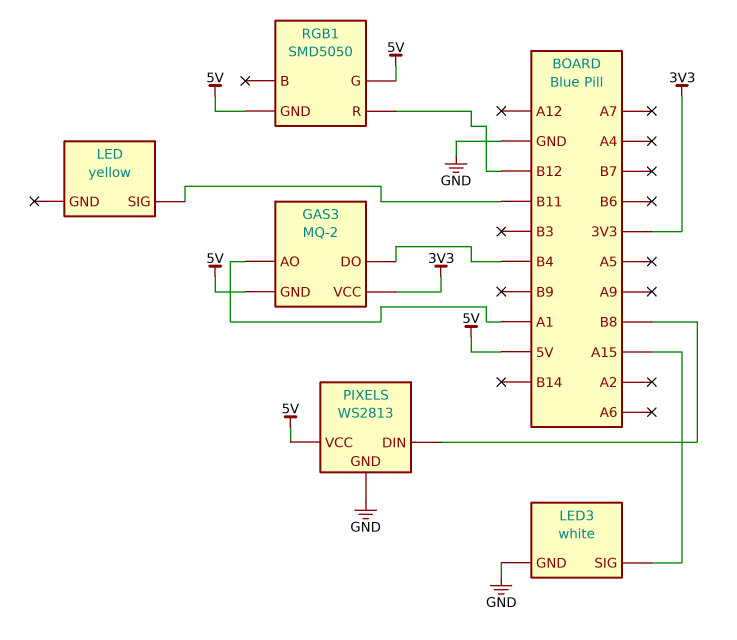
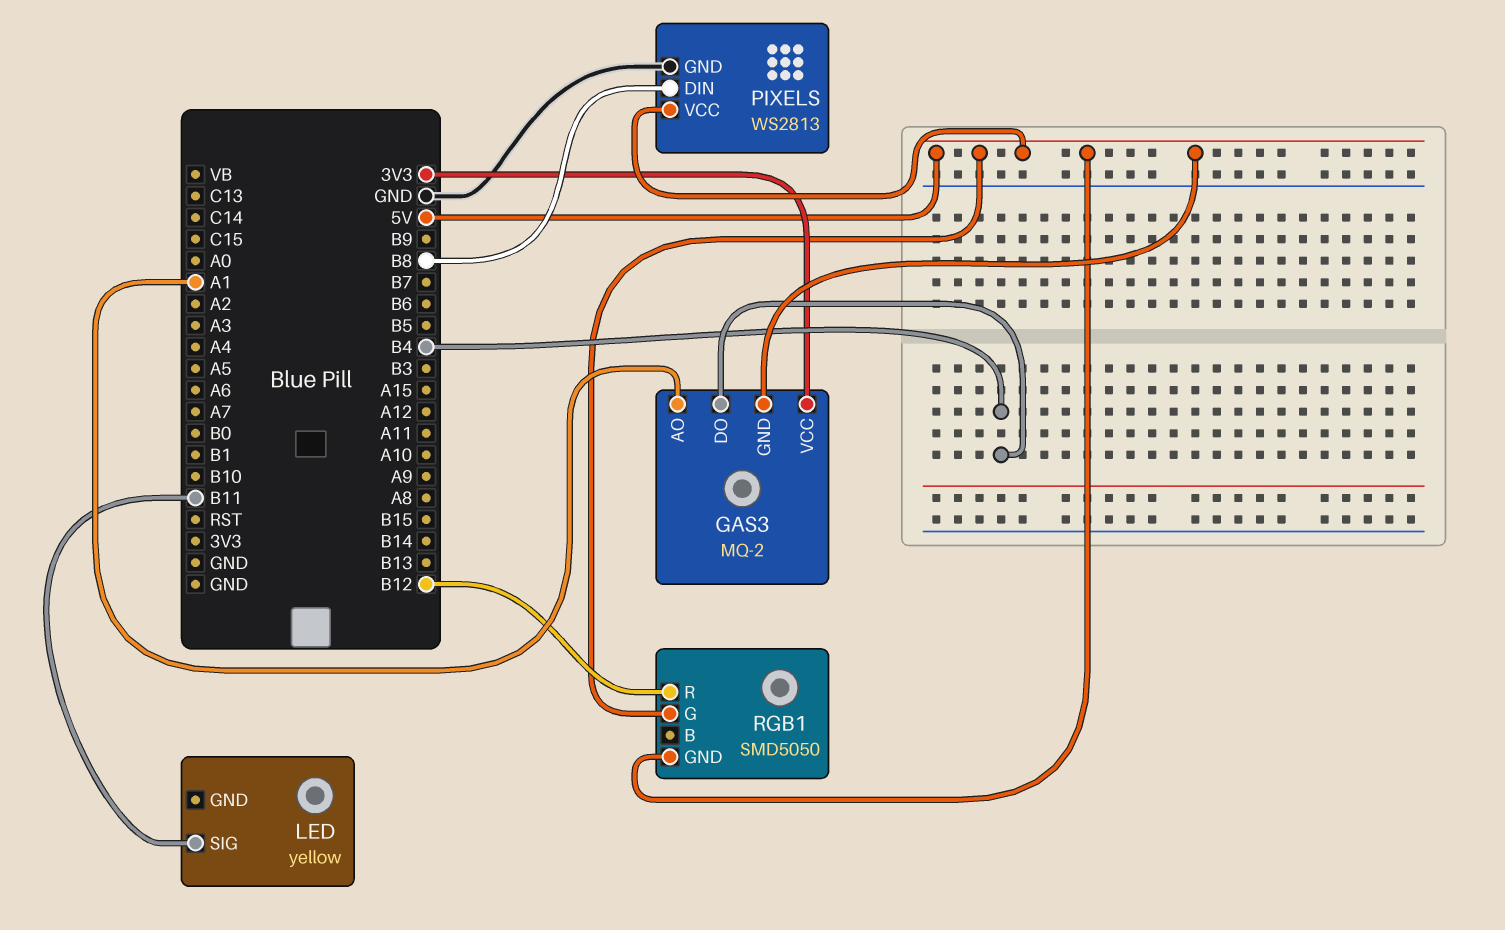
LED3: white -> none
LED3 pin GND: GND -> none
LED3 pin SIG: A15 -> none

